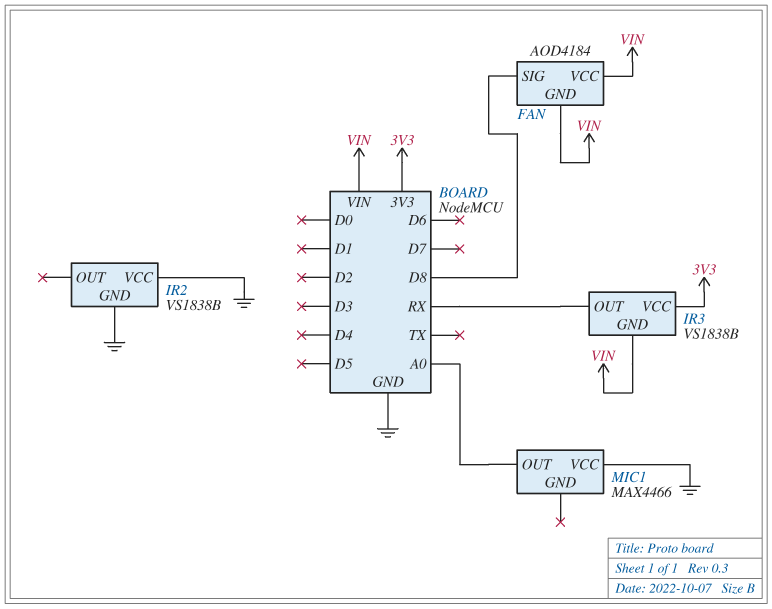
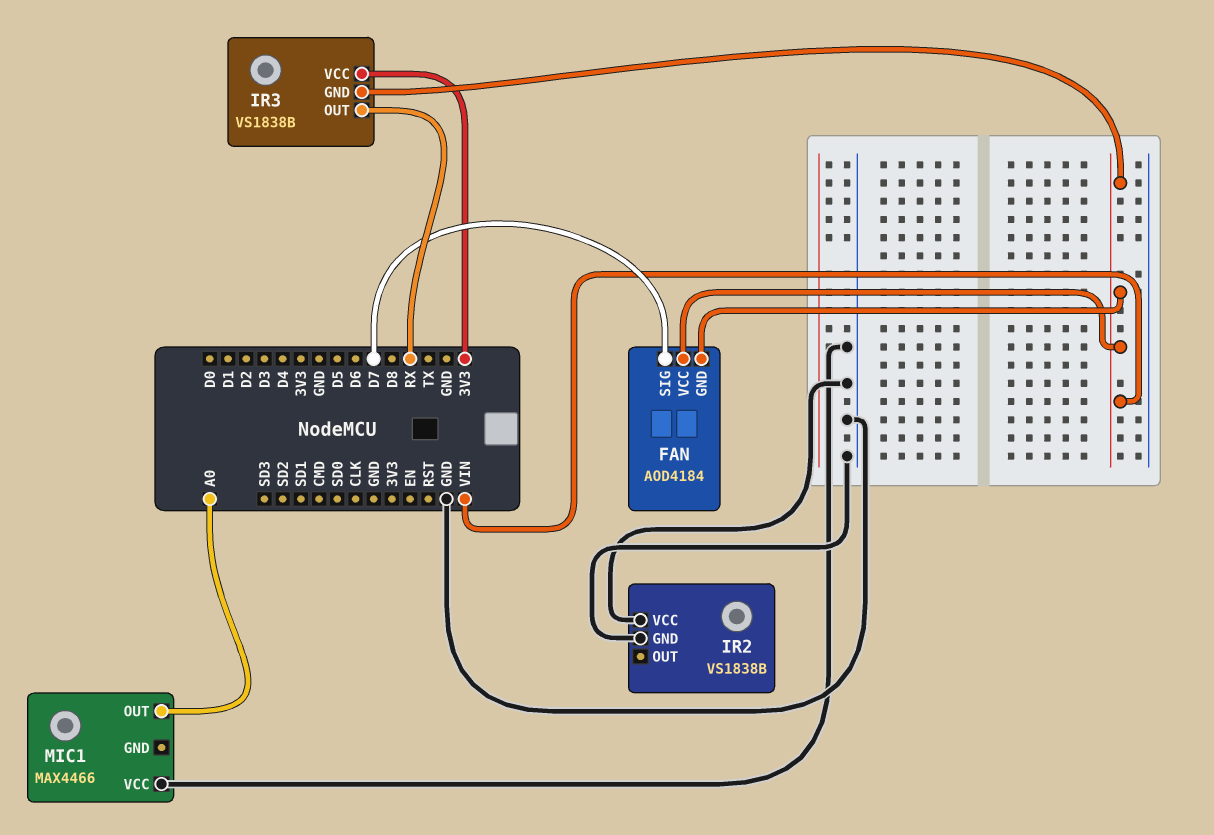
FAN pin SIG: D8 -> D7

